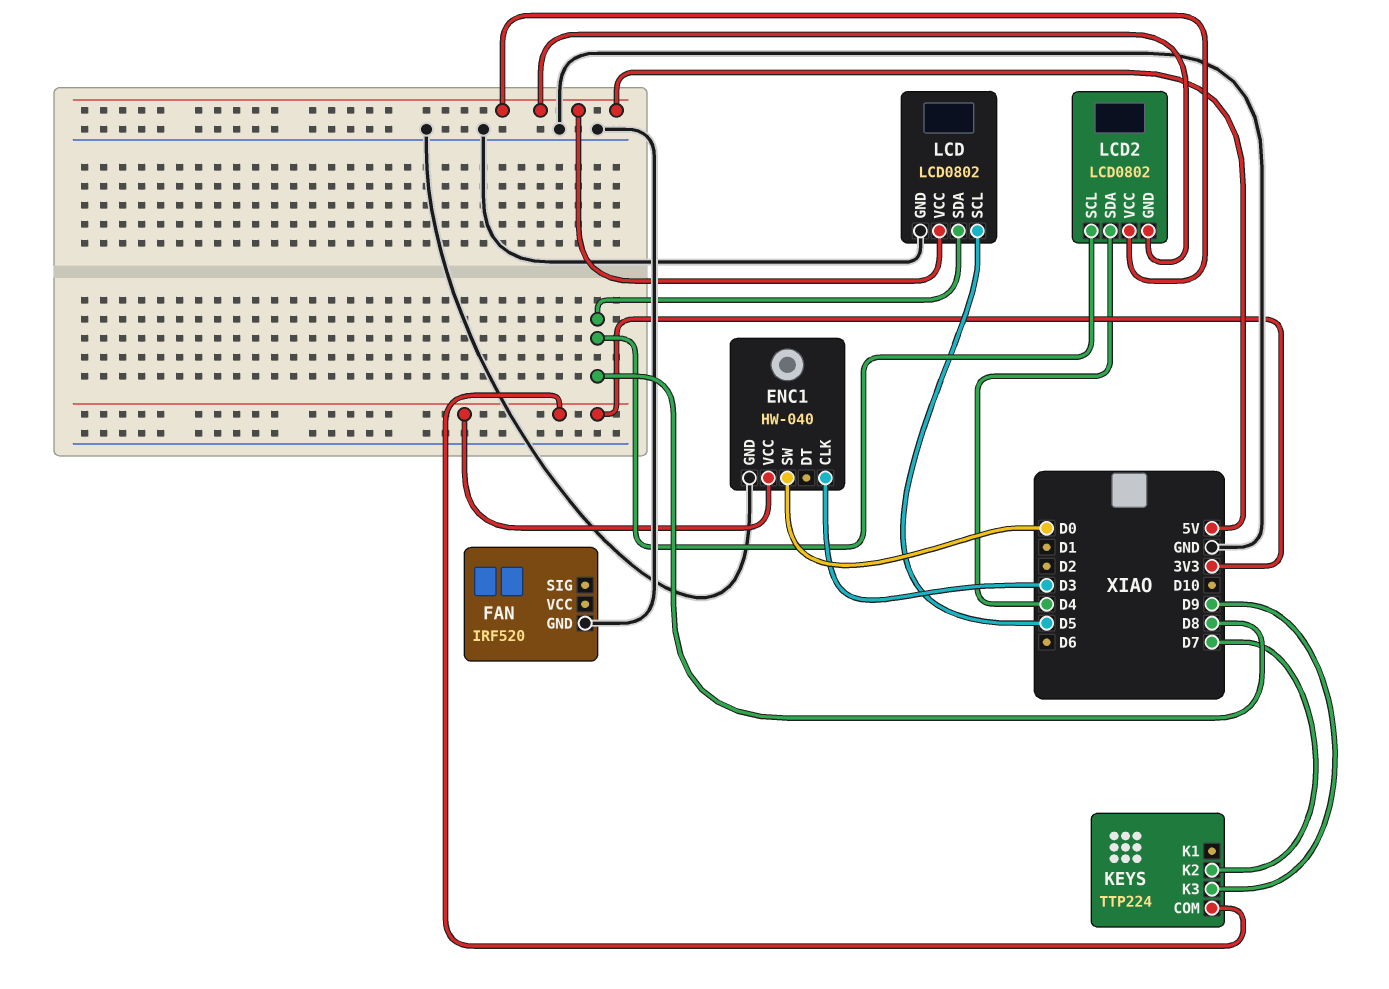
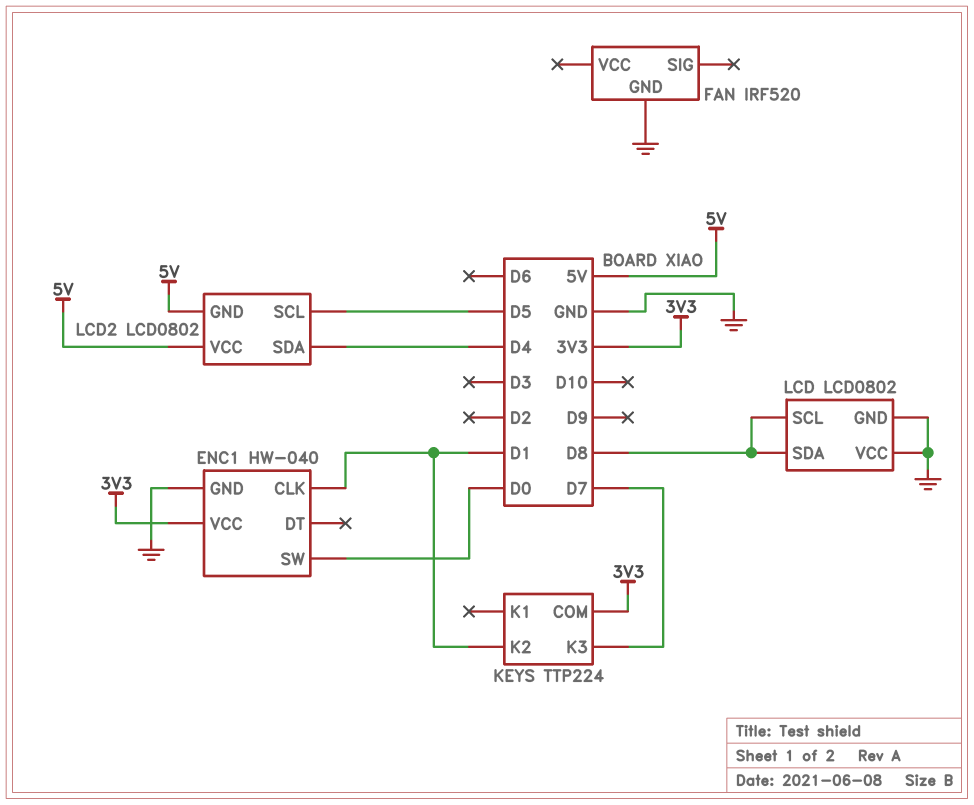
ENC1 pin CLK: D3 -> D1
KEYS pin K2: D7 -> D1
KEYS pin K3: D9 -> D7
LCD pin SCL: D5 -> D8
LCD pin VCC: 5V -> GND
LCD2 pin SCL: D8 -> D5

